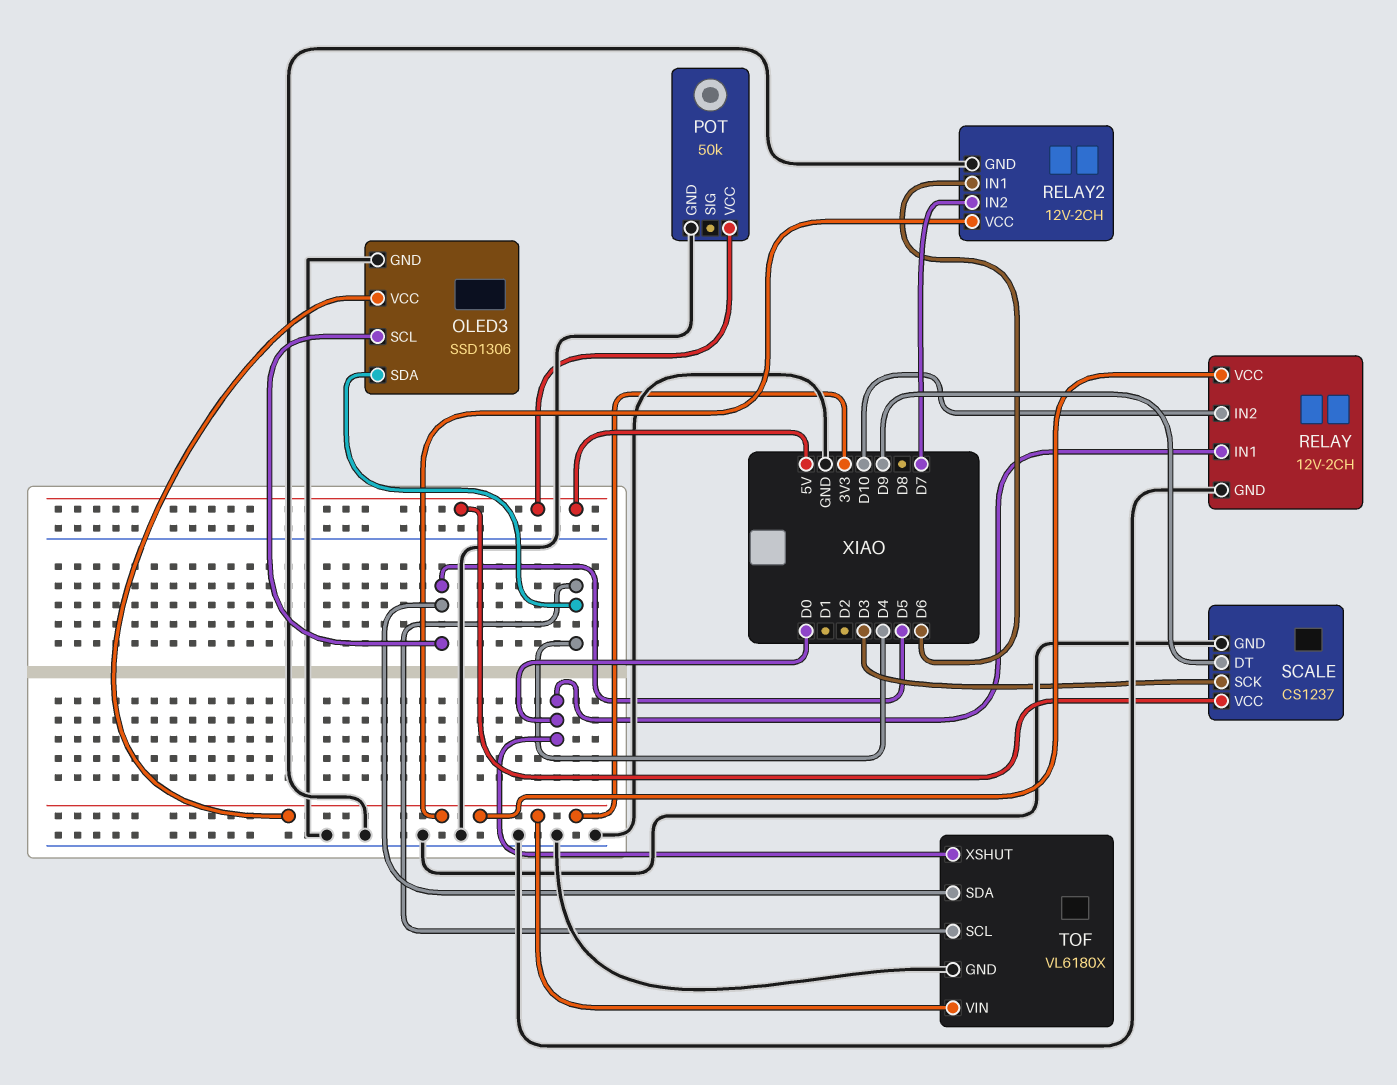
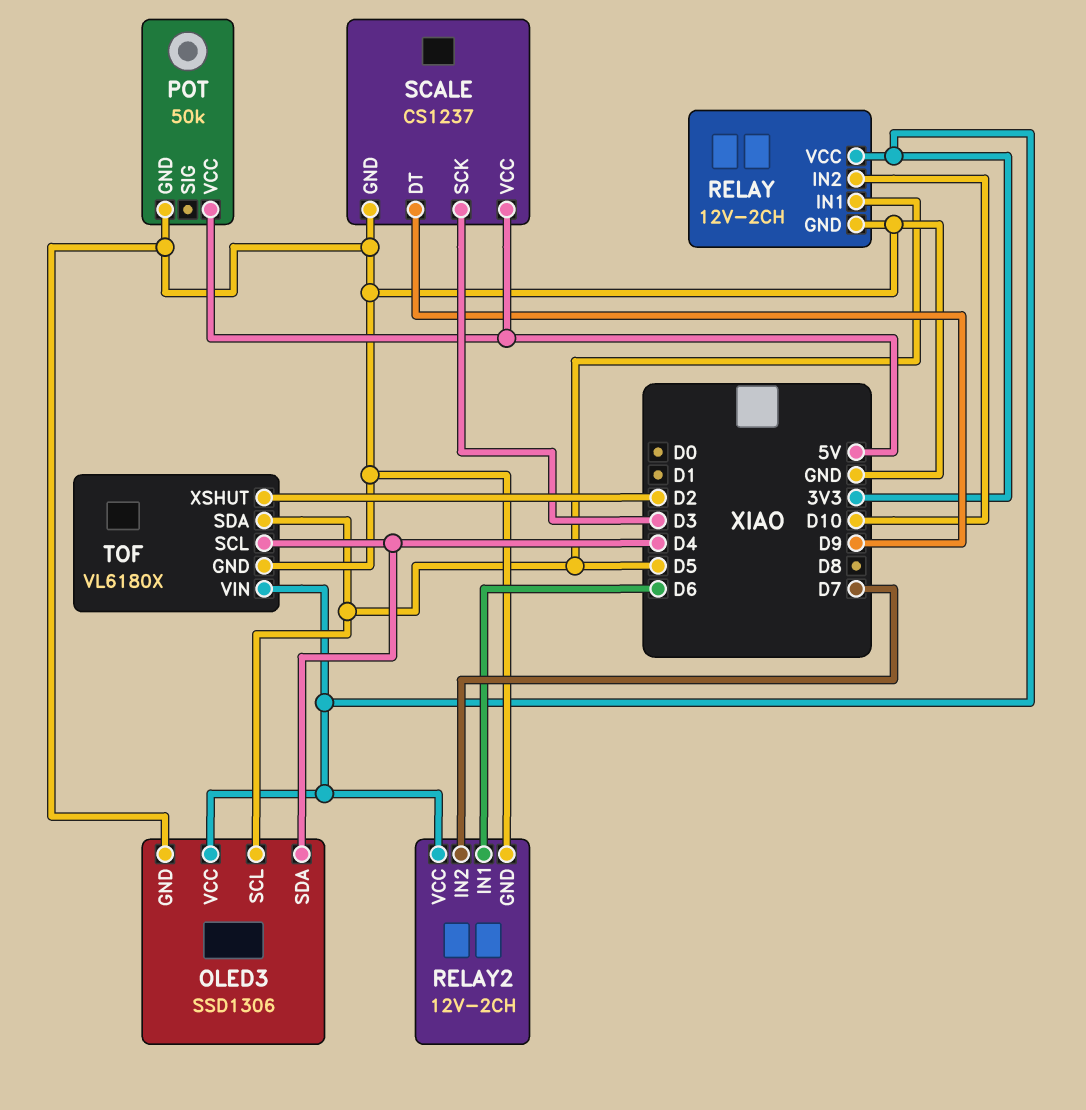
RELAY pin IN1: D0 -> D5
TOF pin XSHUT: D0 -> D2

